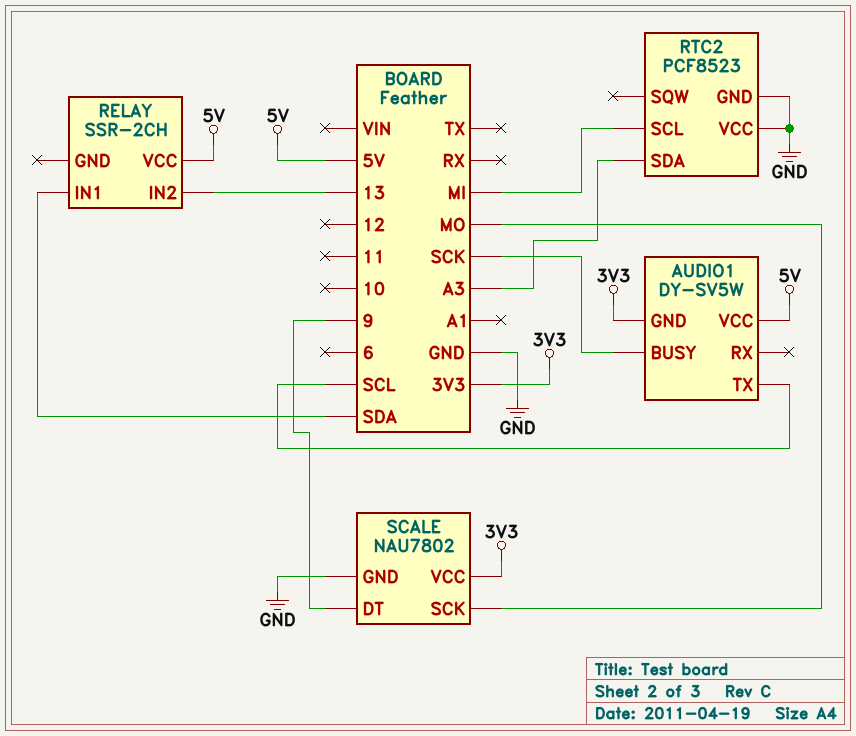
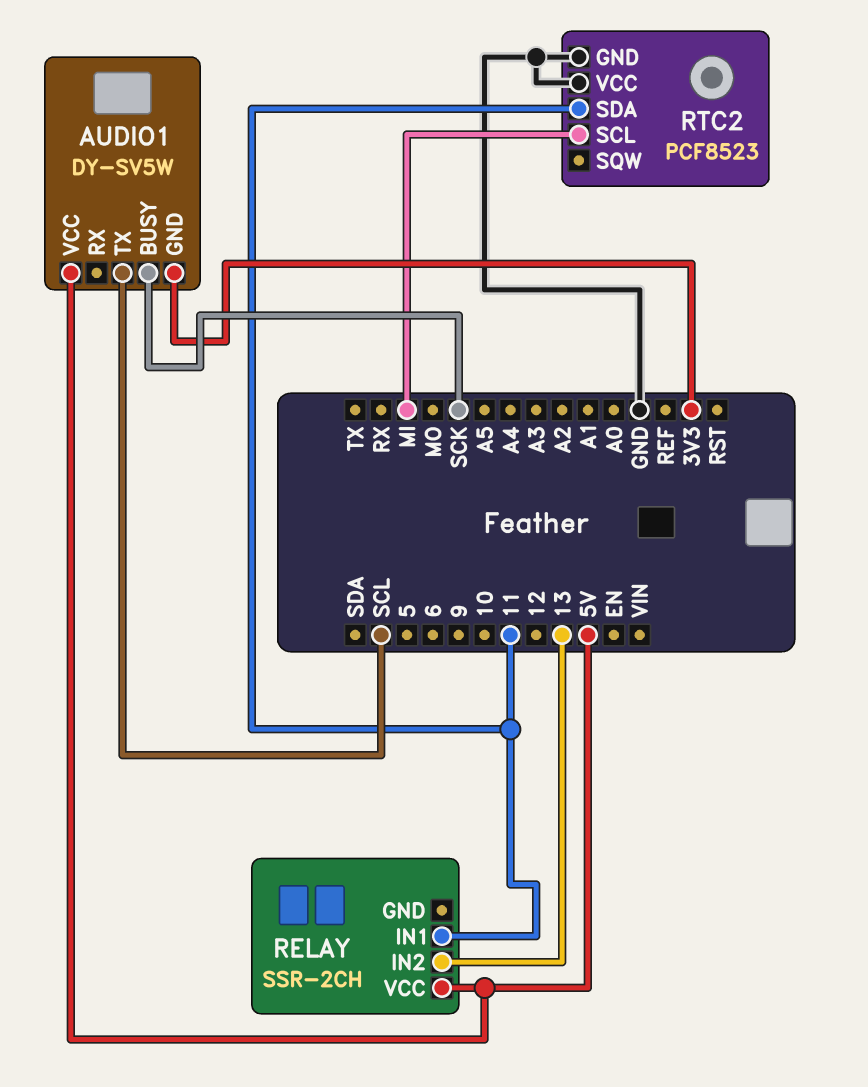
RELAY pin IN1: SDA -> 11
RTC2 pin SDA: A3 -> 11
SCALE: NAU7802 -> none
SCALE pin DT: 9 -> none
SCALE pin GND: GND -> none
SCALE pin SCK: MO -> none
SCALE pin VCC: 3V3 -> none

